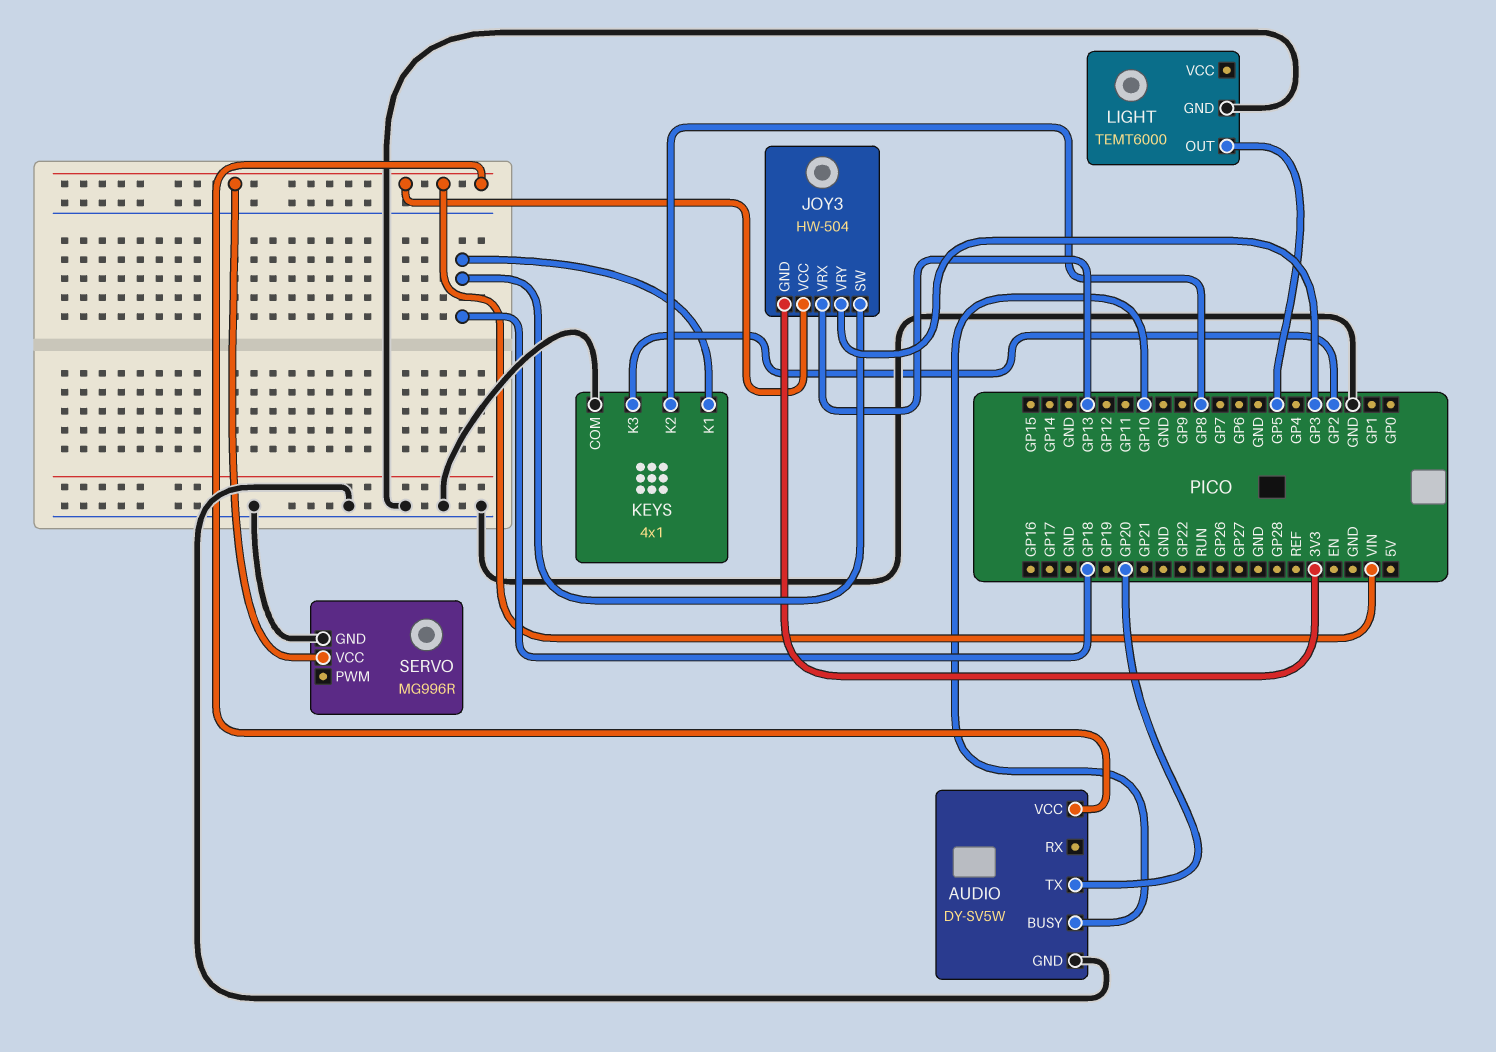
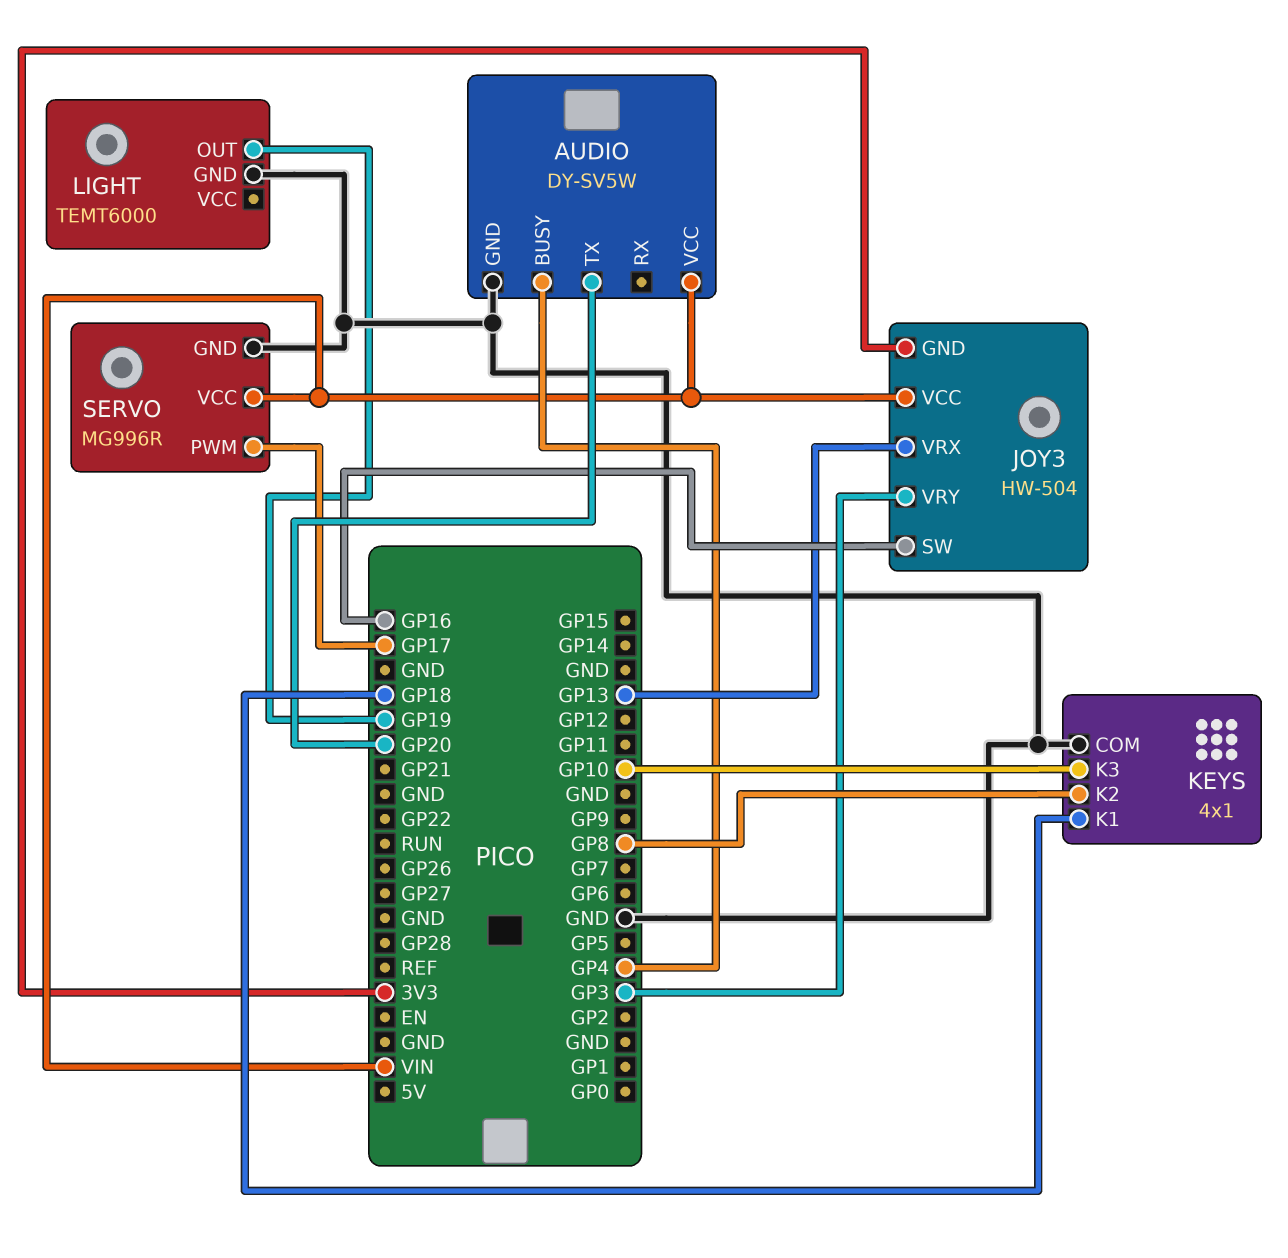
AUDIO pin BUSY: GP10 -> GP4
JOY3 pin SW: GP18 -> GP16
KEYS pin K3: GP2 -> GP10
LIGHT pin OUT: GP5 -> GP19
SERVO pin PWM: none -> GP17

